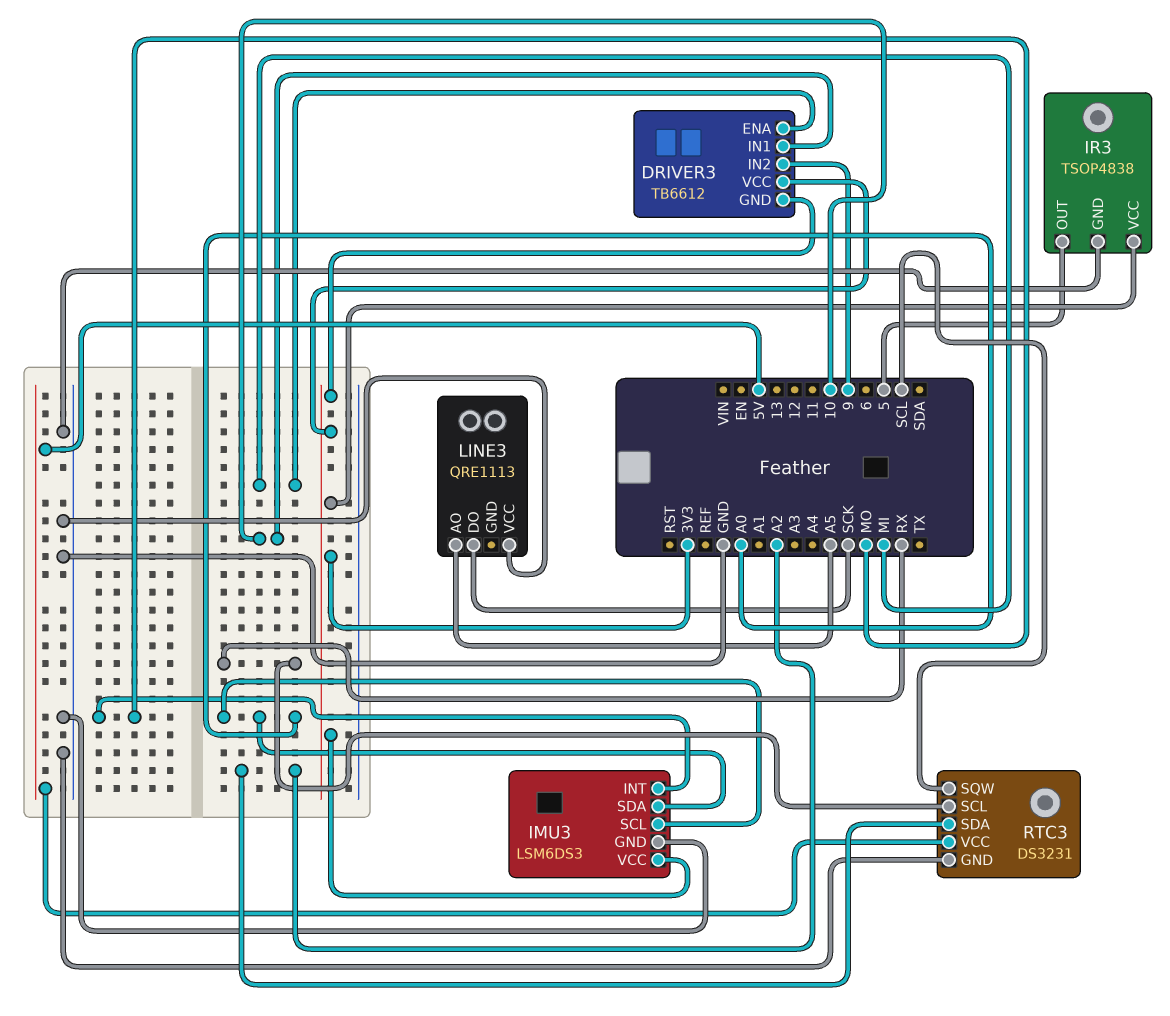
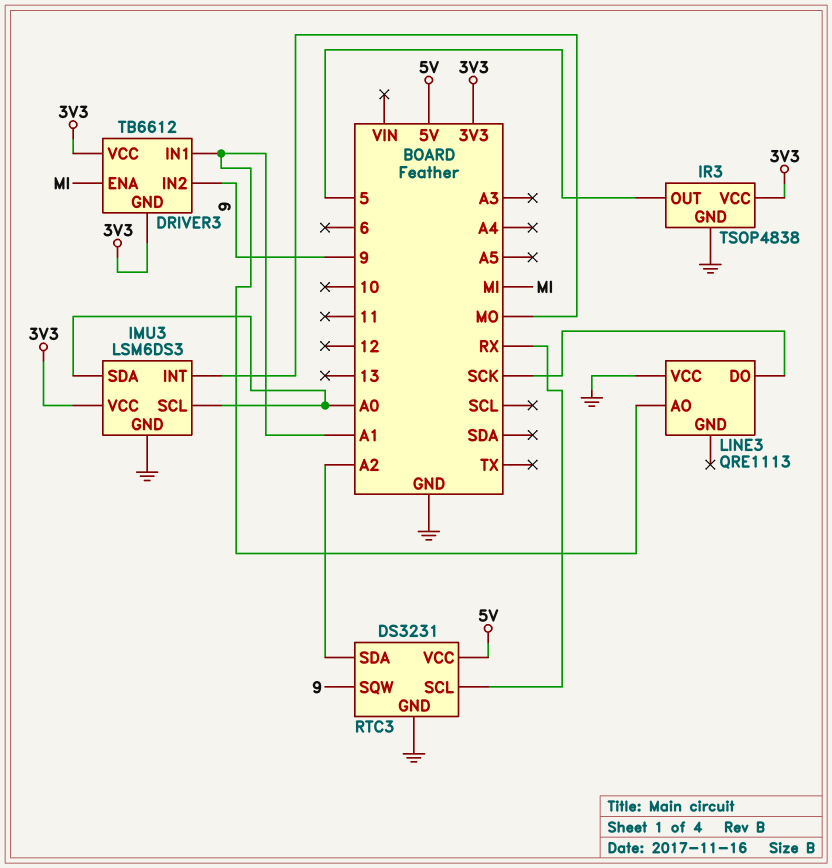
DRIVER3 pin IN1: 10 -> A1
LINE3 pin AO: A5 -> A1
RTC3 pin SQW: SCL -> 9

